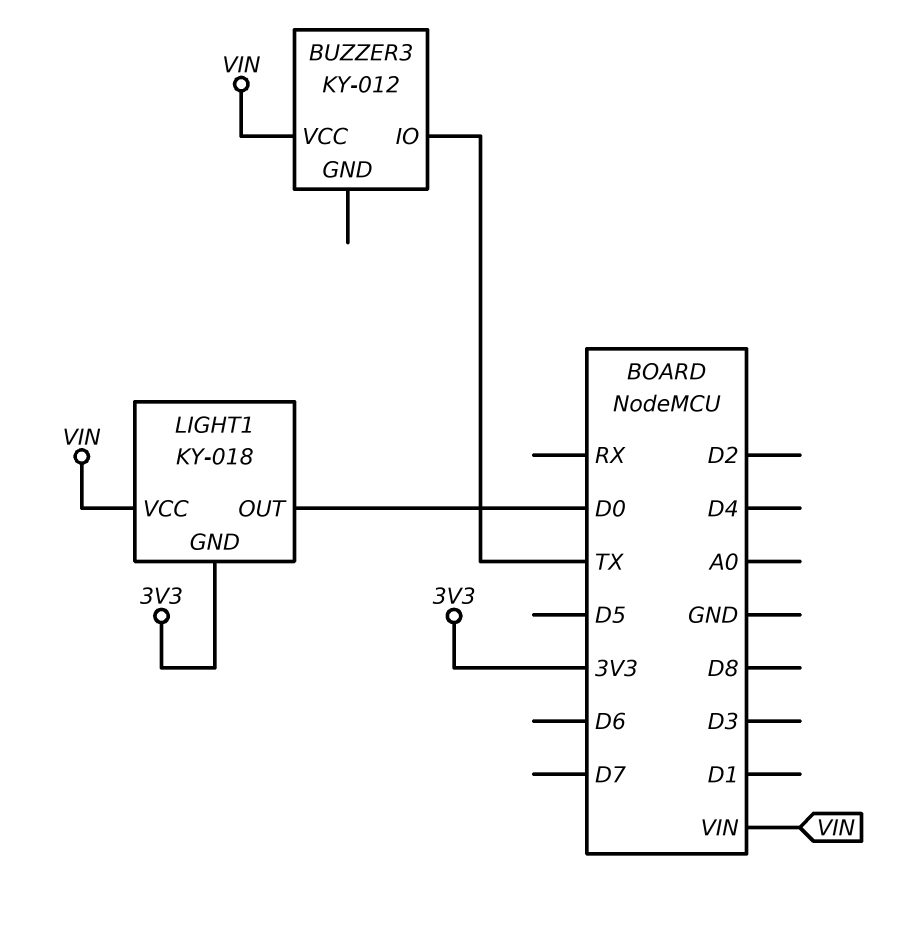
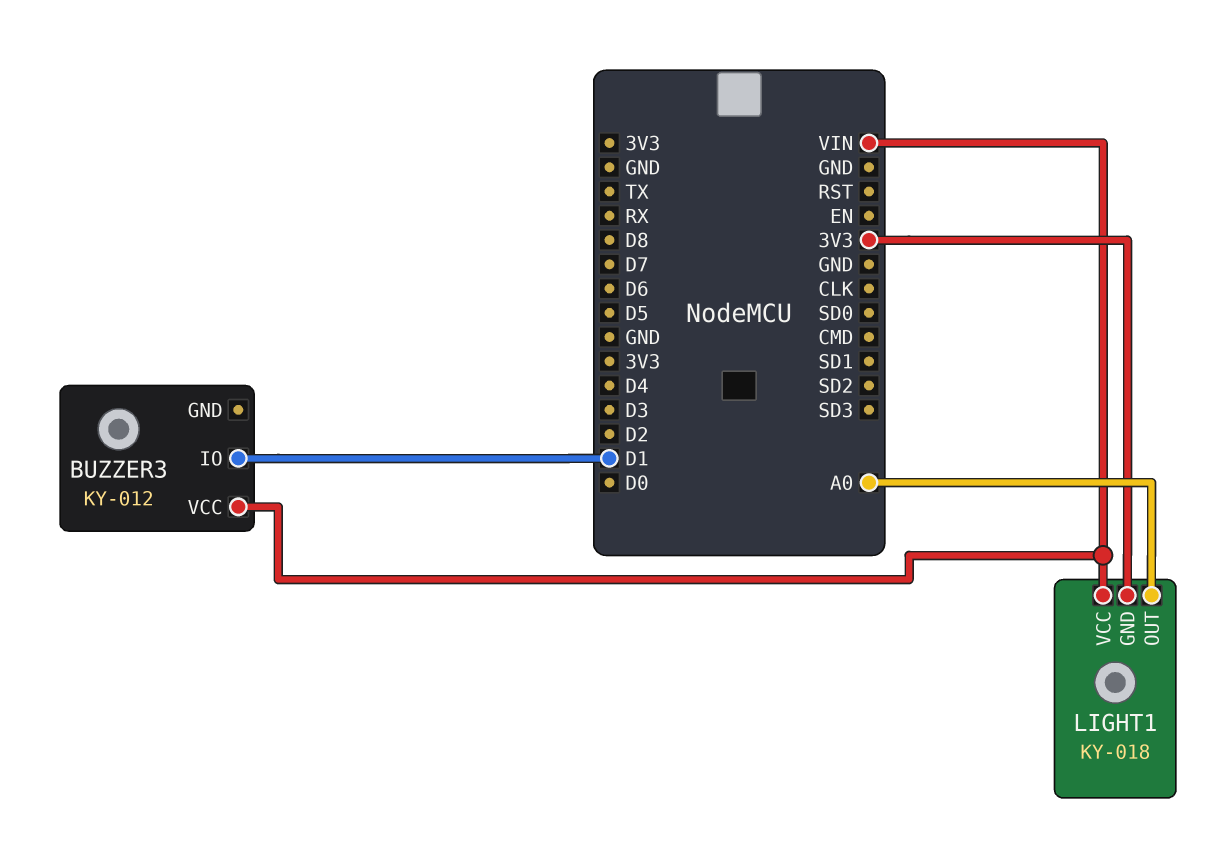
BUZZER3 pin IO: TX -> D1
LIGHT1 pin OUT: D0 -> A0

